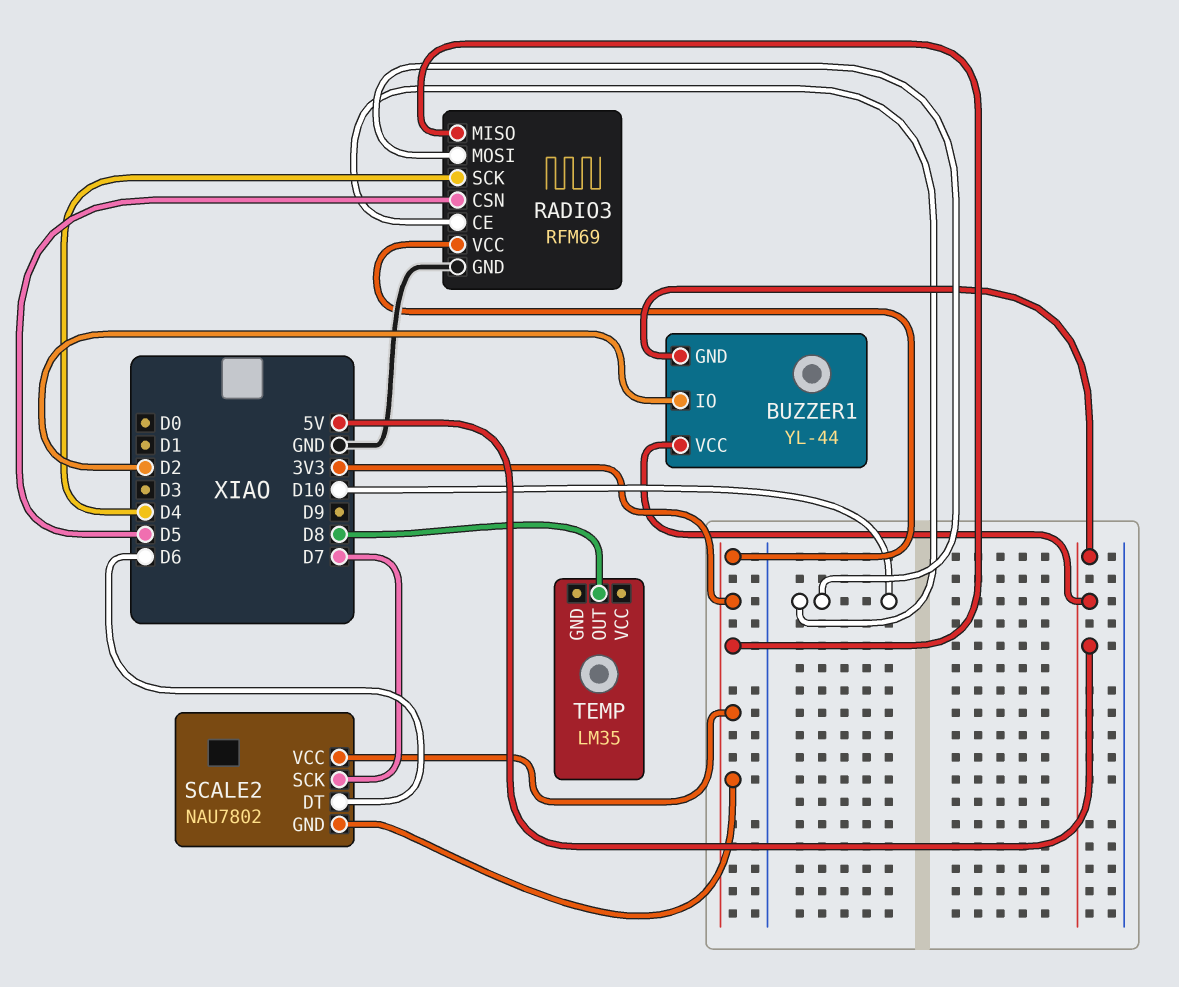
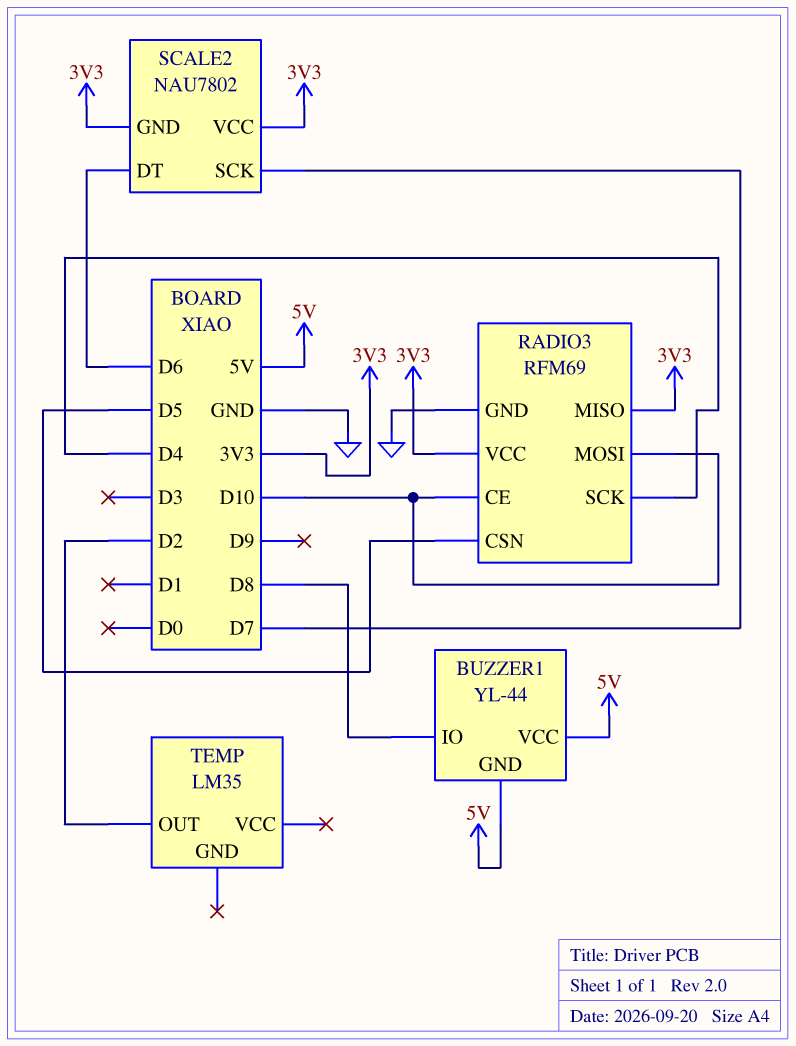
BUZZER1 pin IO: D2 -> D8
TEMP pin OUT: D8 -> D2

